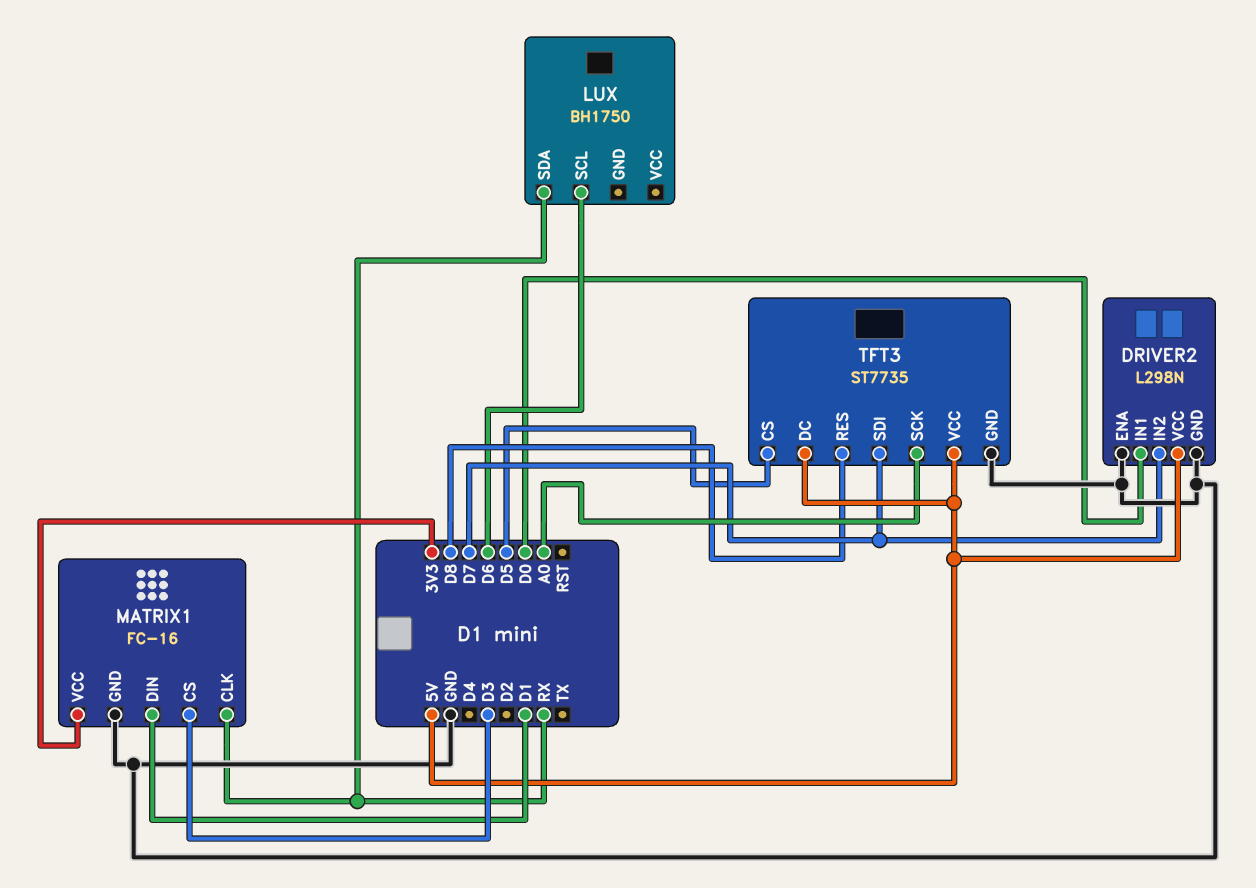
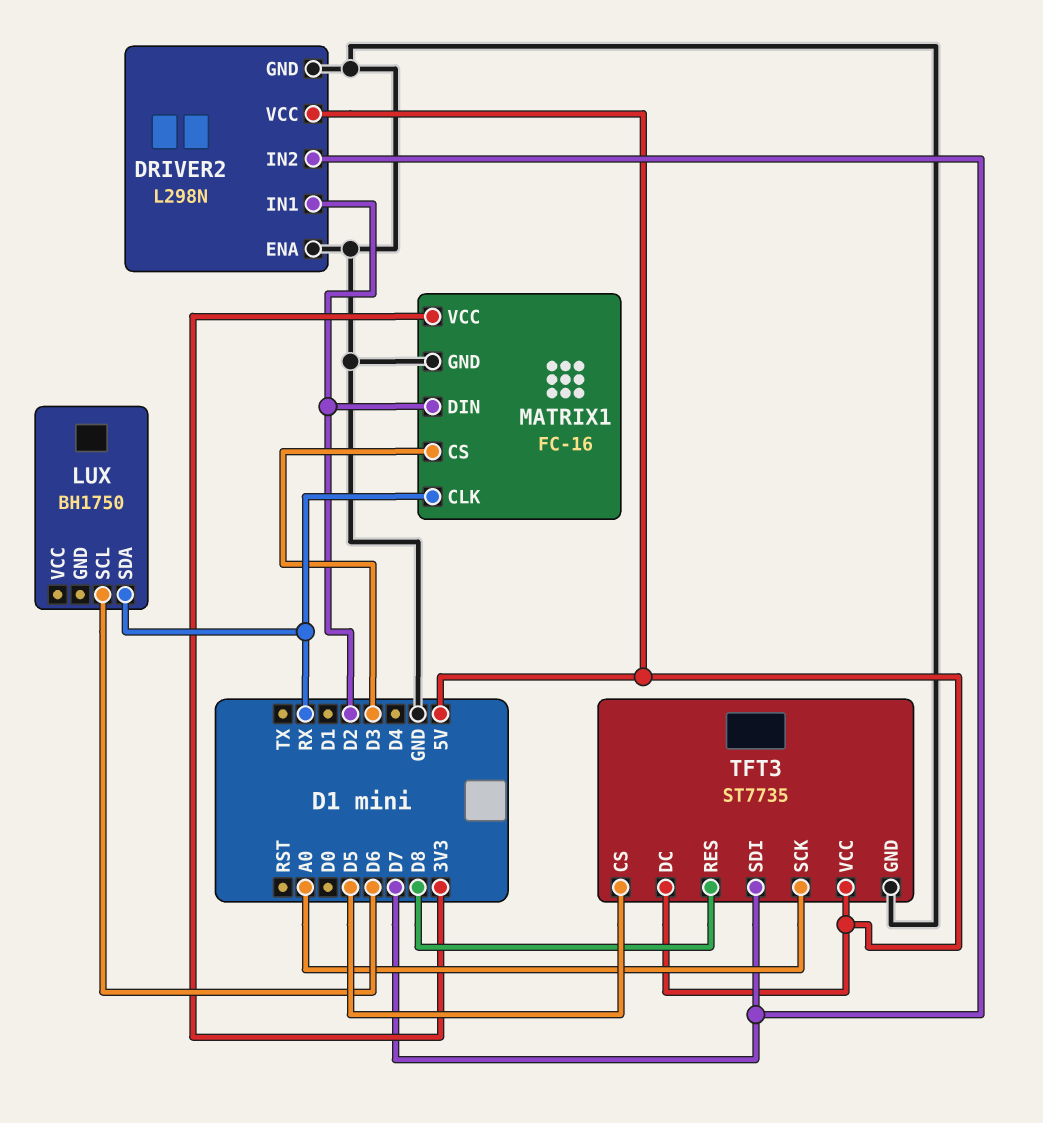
DRIVER2 pin IN1: D0 -> D2
MATRIX1 pin DIN: D1 -> D2

